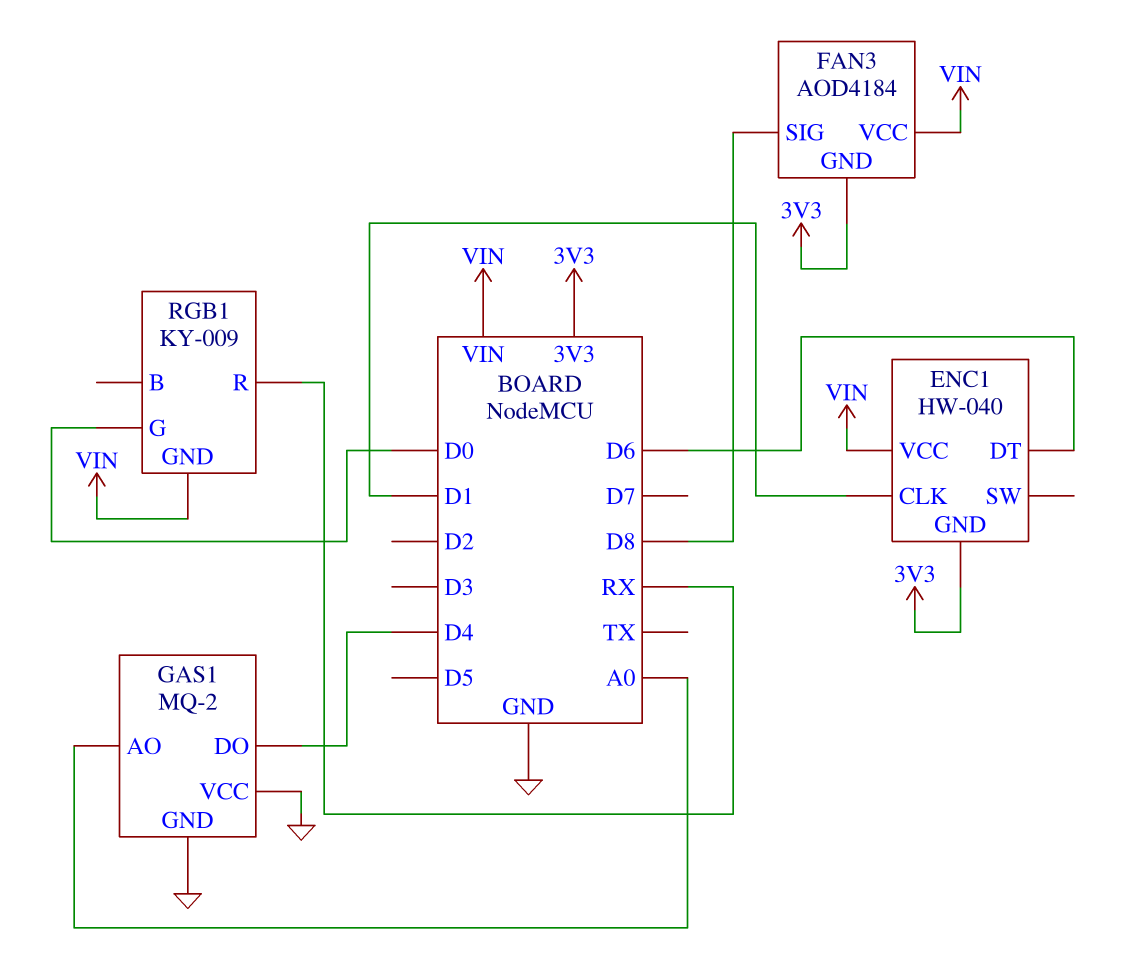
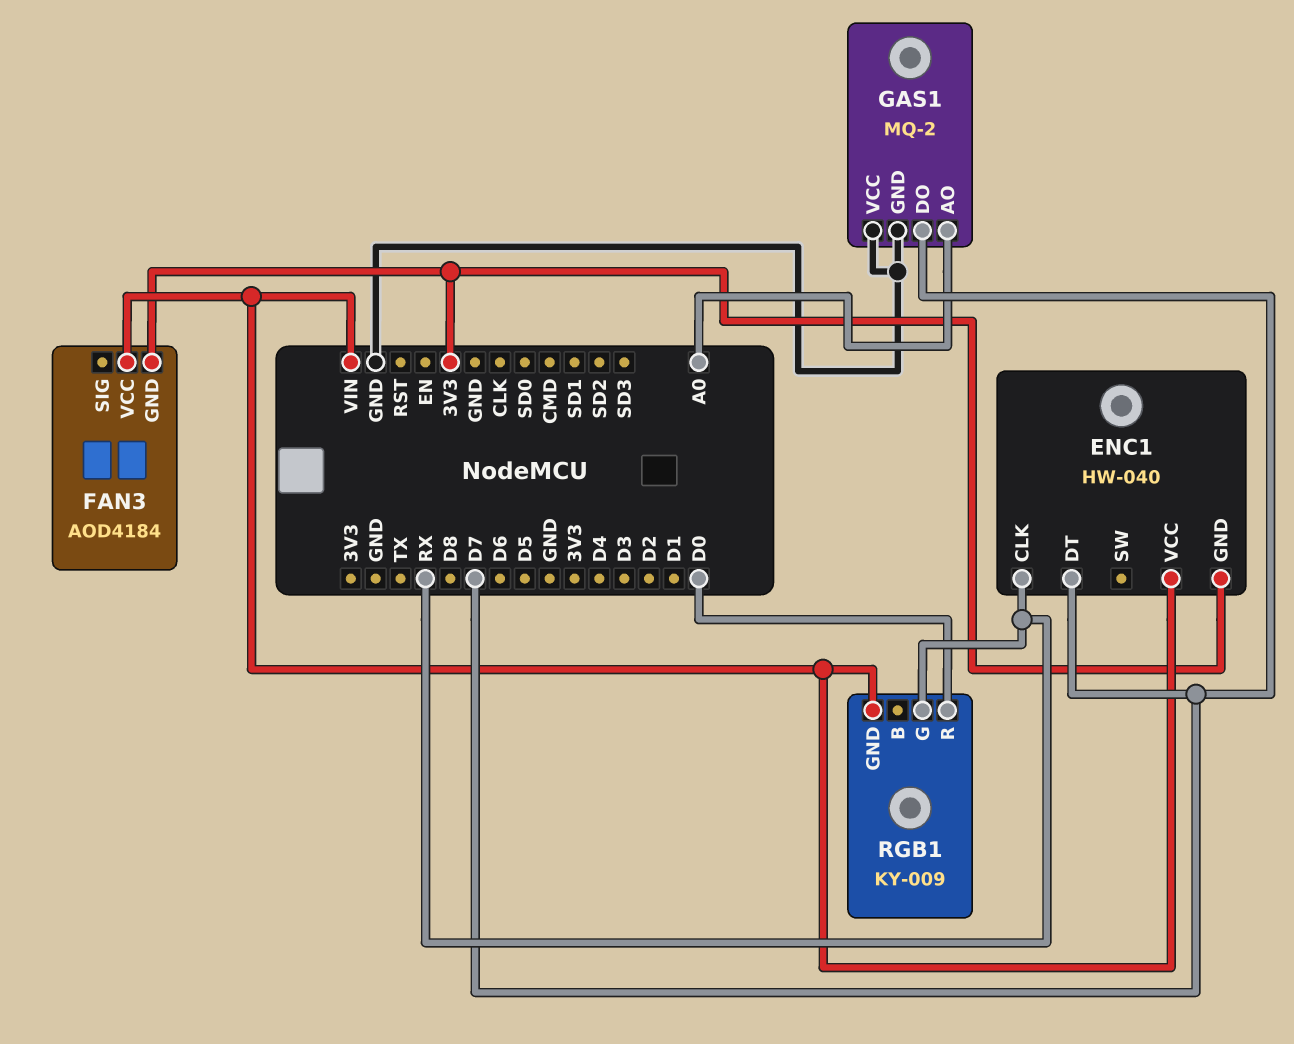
ENC1 pin CLK: D1 -> RX
ENC1 pin DT: D6 -> D7
FAN3 pin SIG: D8 -> none
GAS1 pin DO: D4 -> D7
RGB1 pin G: D0 -> RX
RGB1 pin R: RX -> D0

